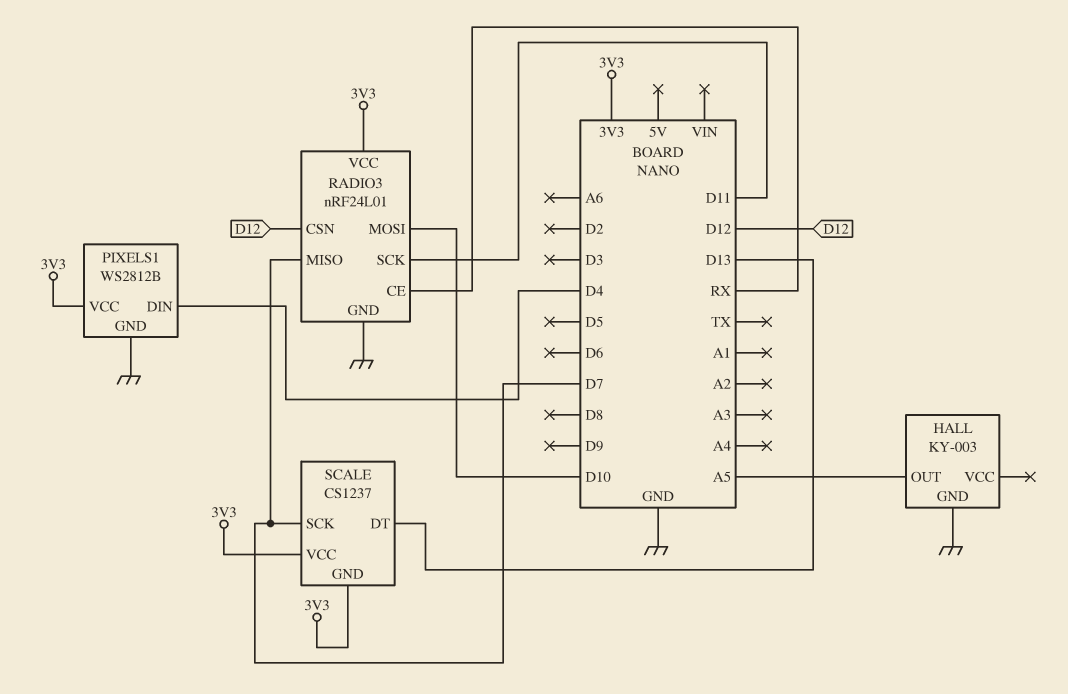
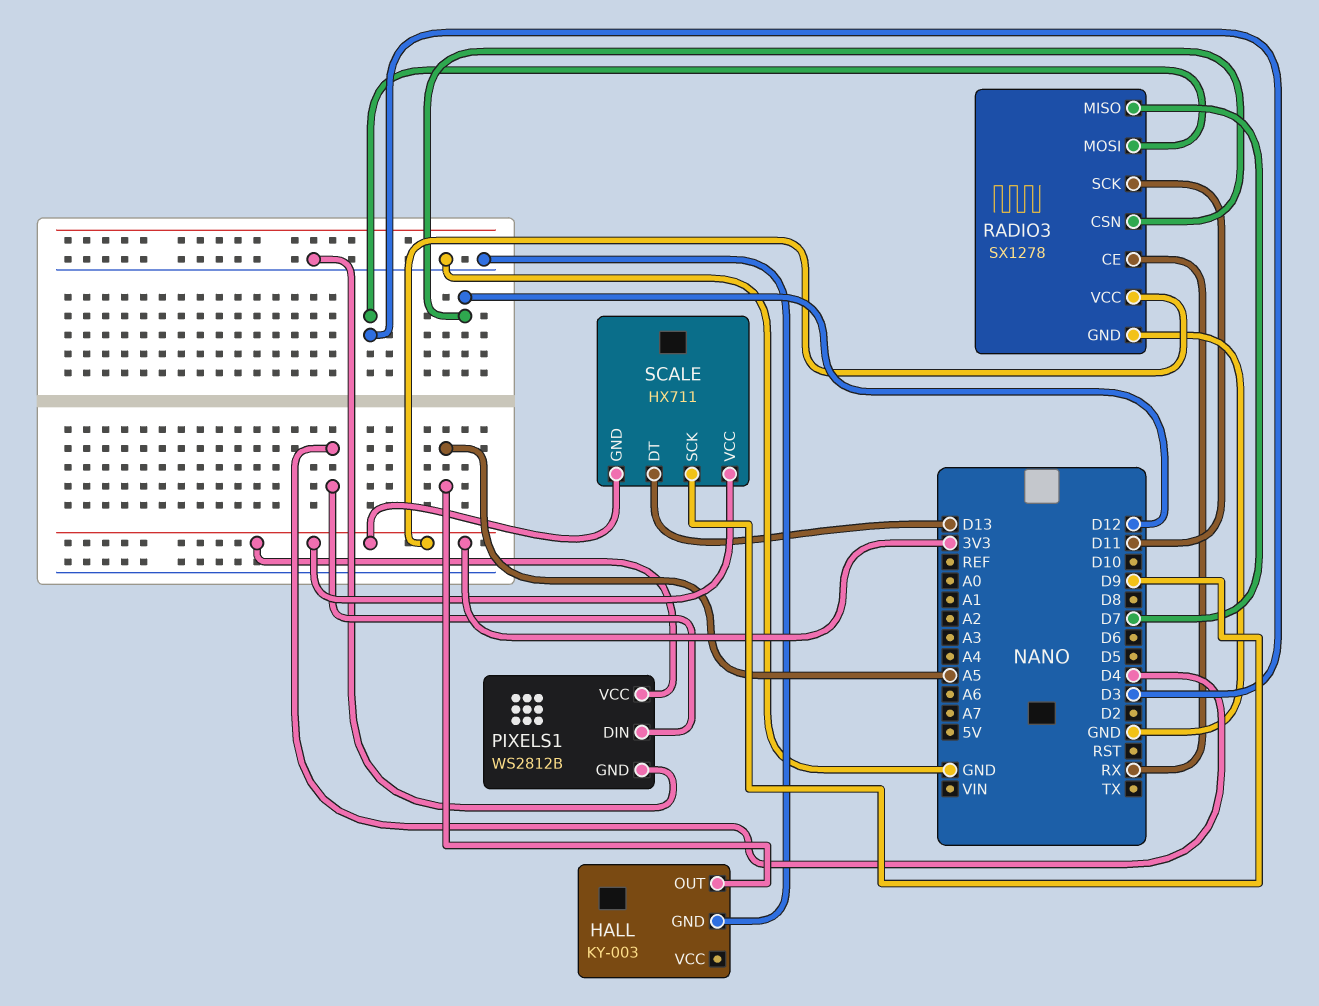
RADIO3: nRF24L01 -> SX1278
RADIO3 pin MOSI: D10 -> D3
SCALE: CS1237 -> HX711
SCALE pin SCK: D7 -> D9

